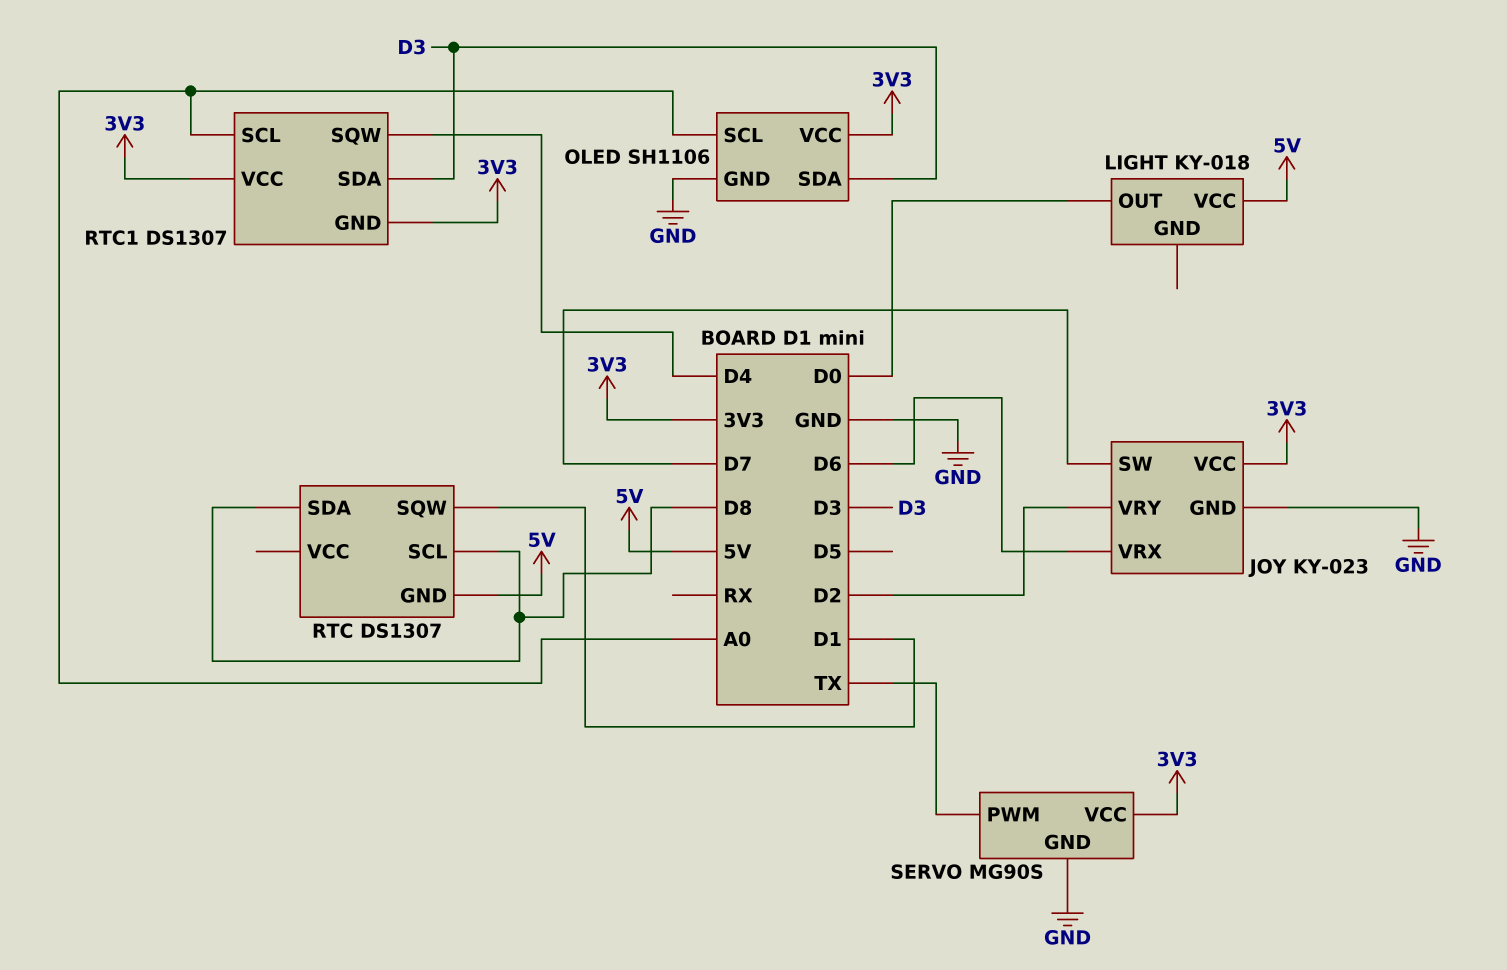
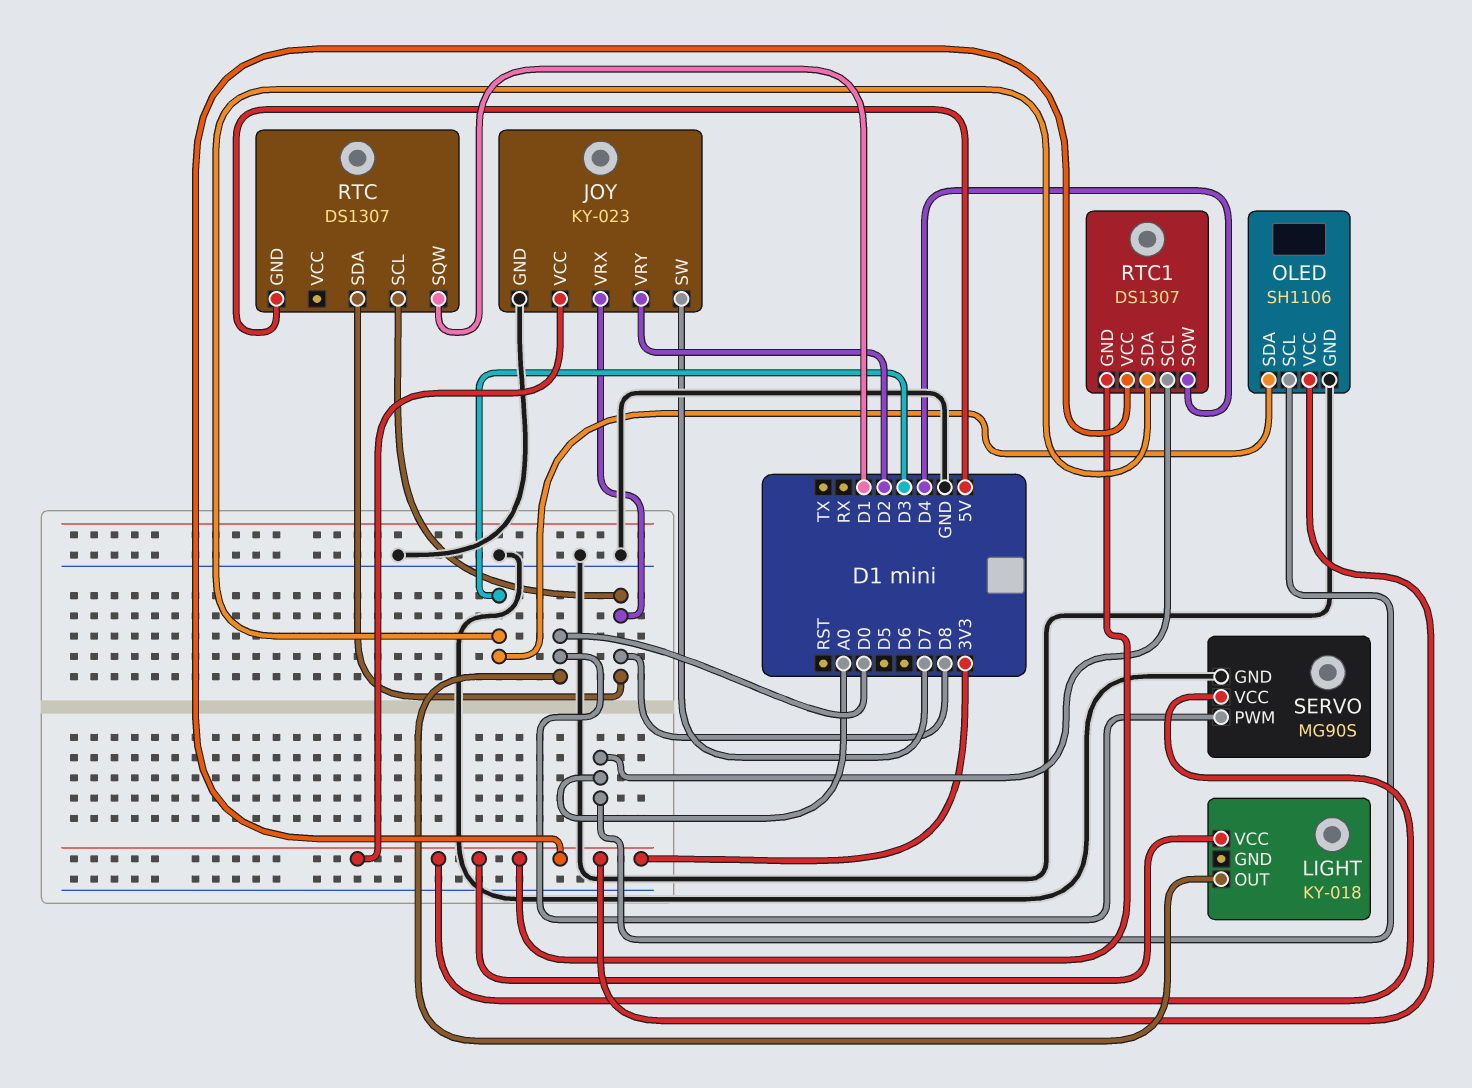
JOY pin VRX: D6 -> D8
LIGHT pin VCC: 5V -> 3V3
SERVO pin PWM: TX -> D0

